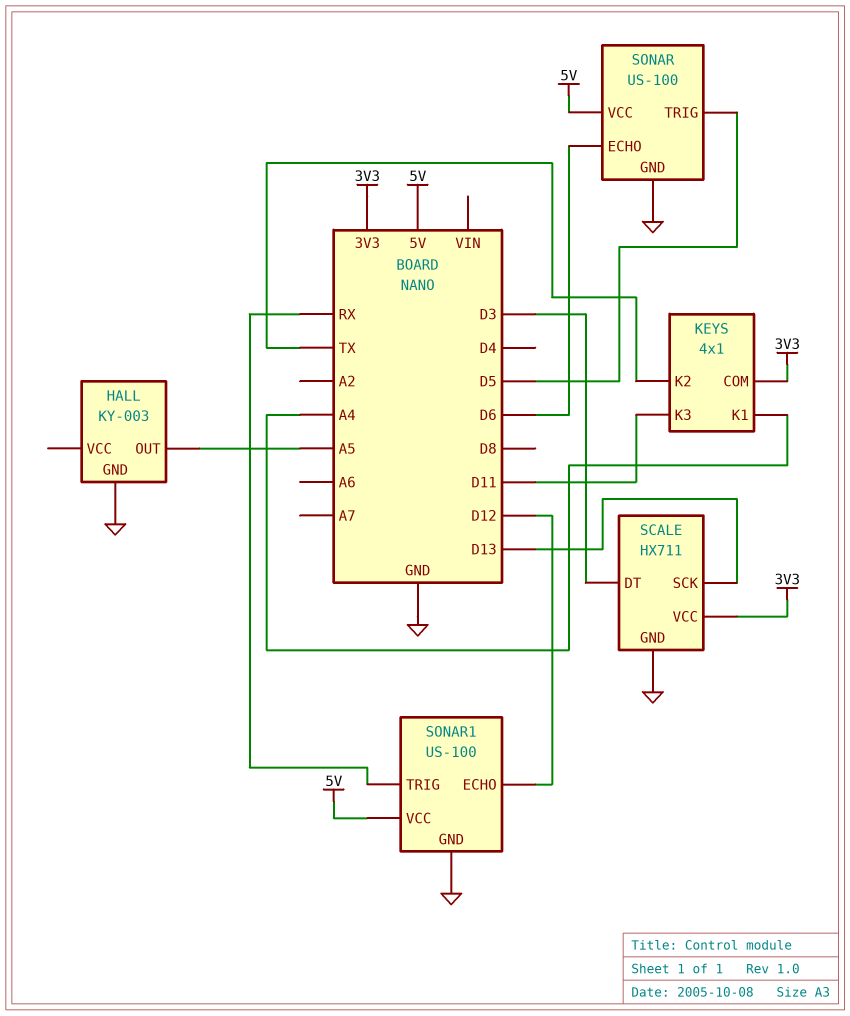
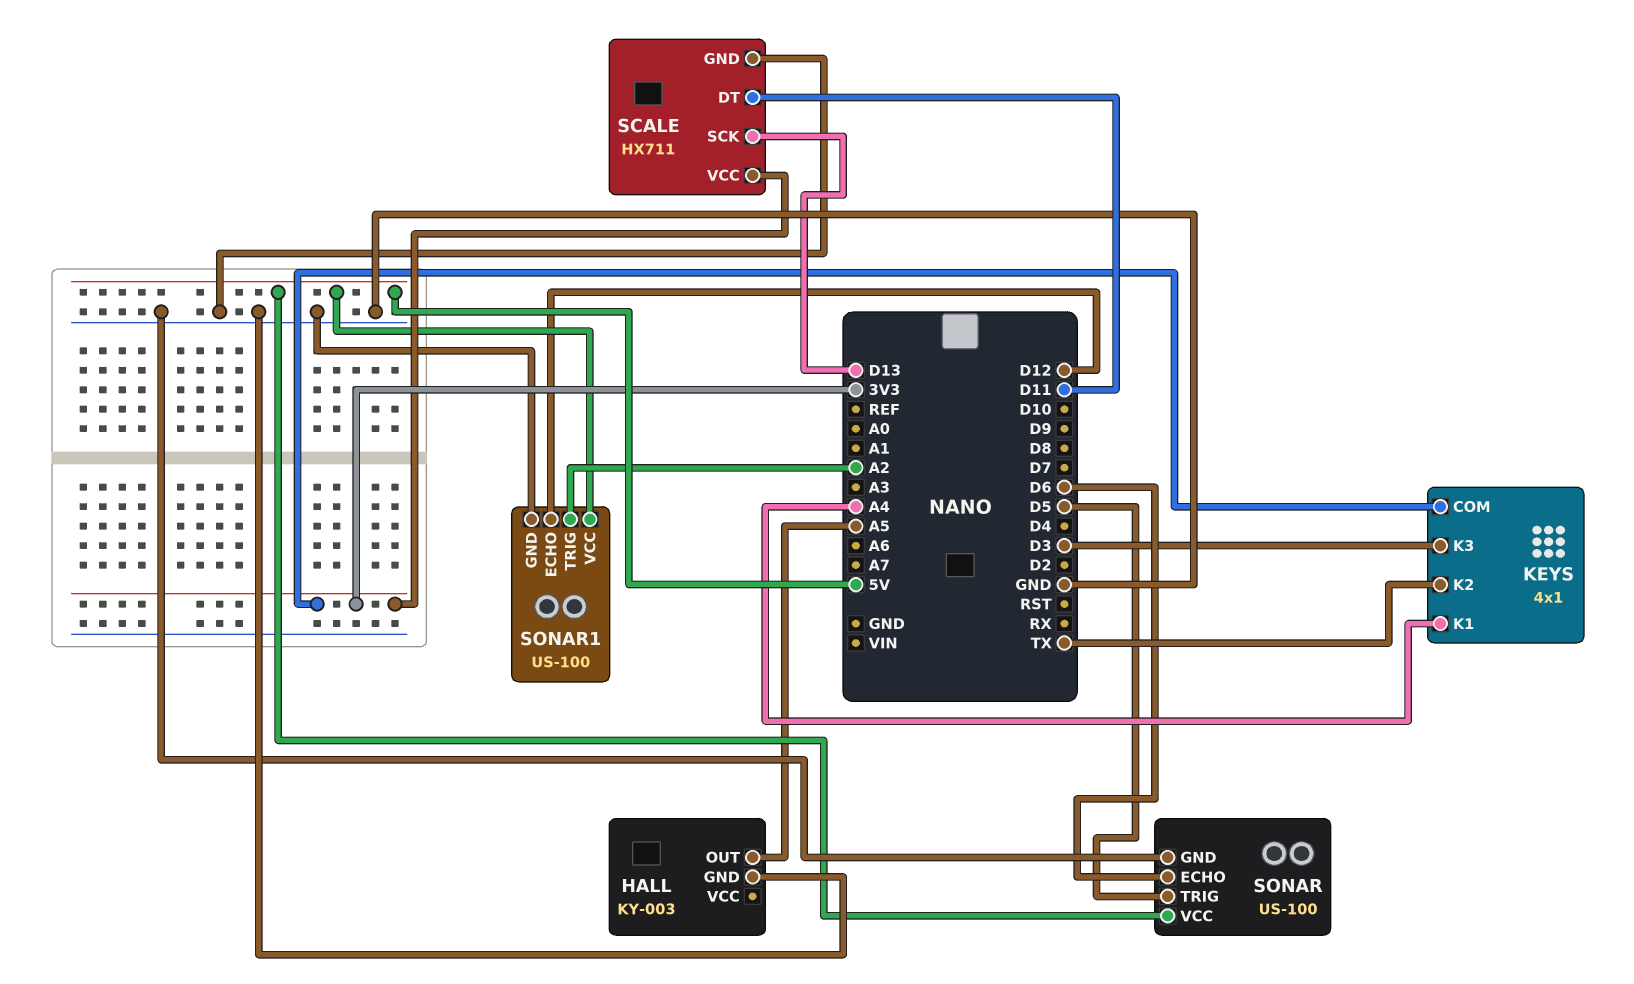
KEYS pin K3: D11 -> D3
SCALE pin DT: D3 -> D11
SONAR1 pin TRIG: RX -> A2

